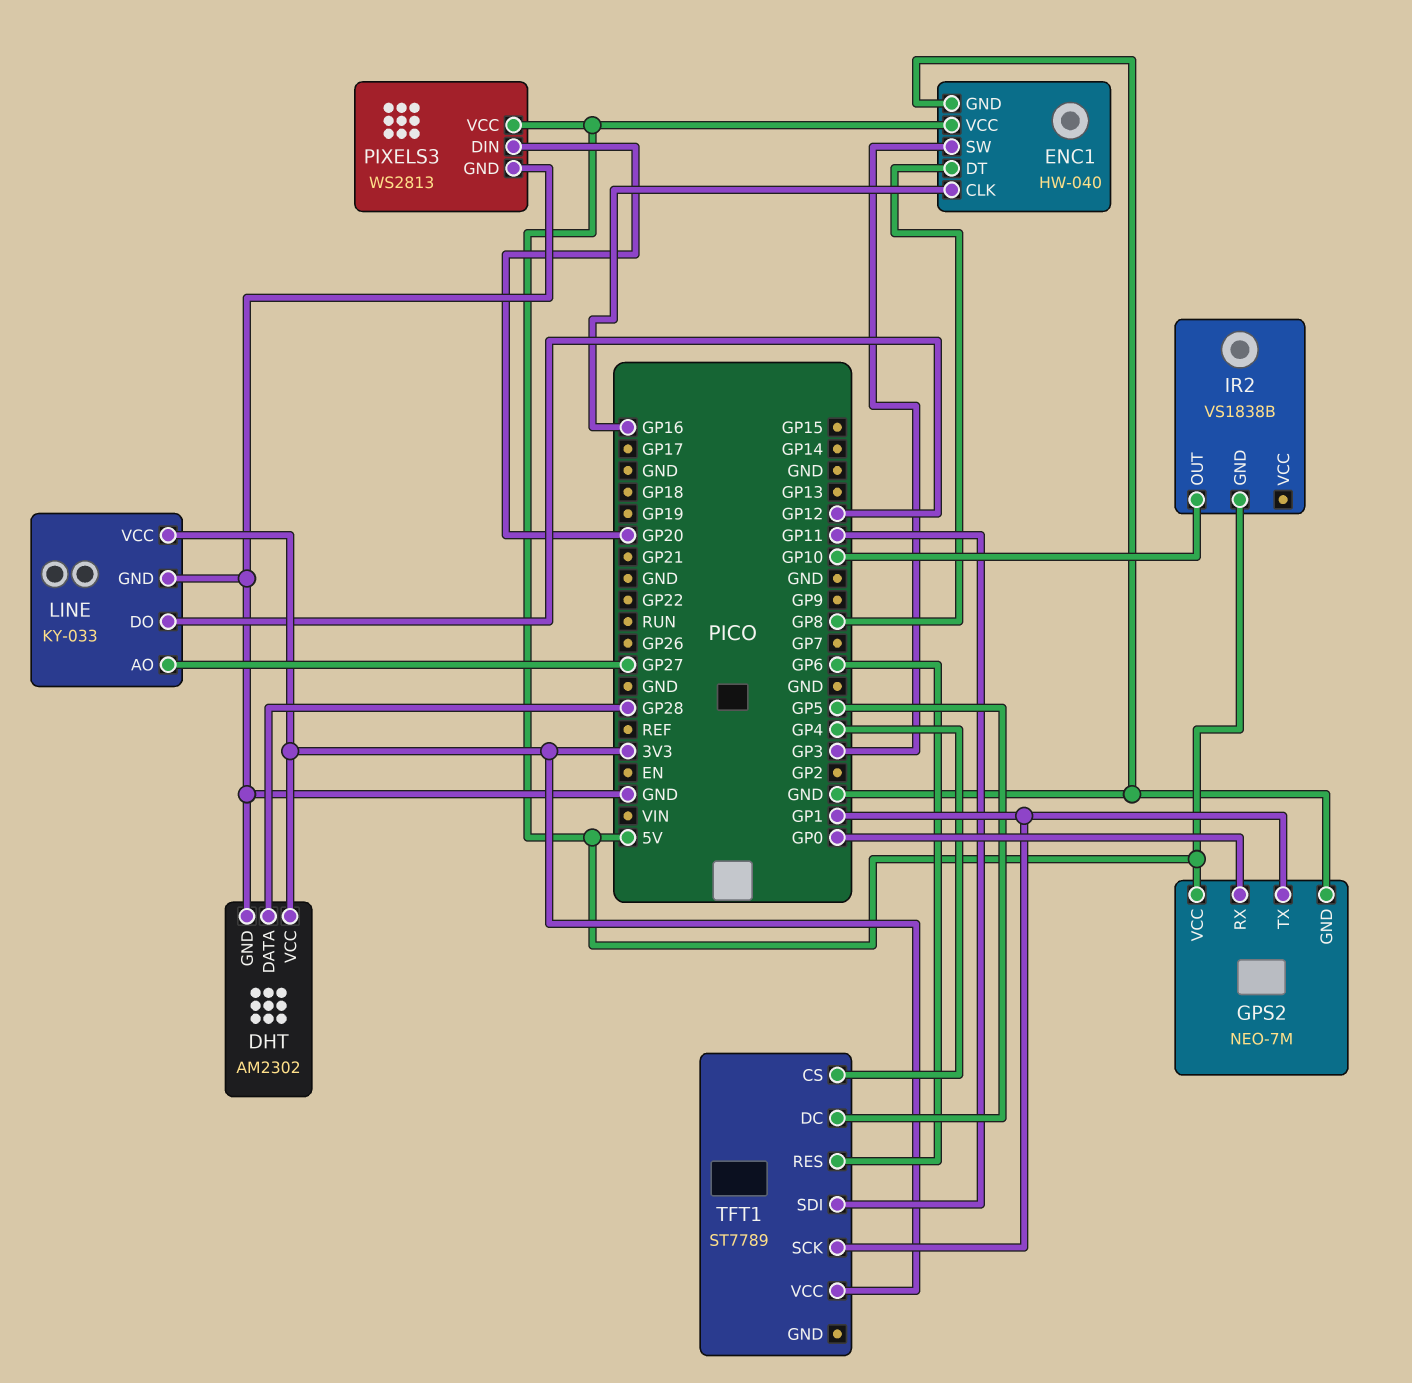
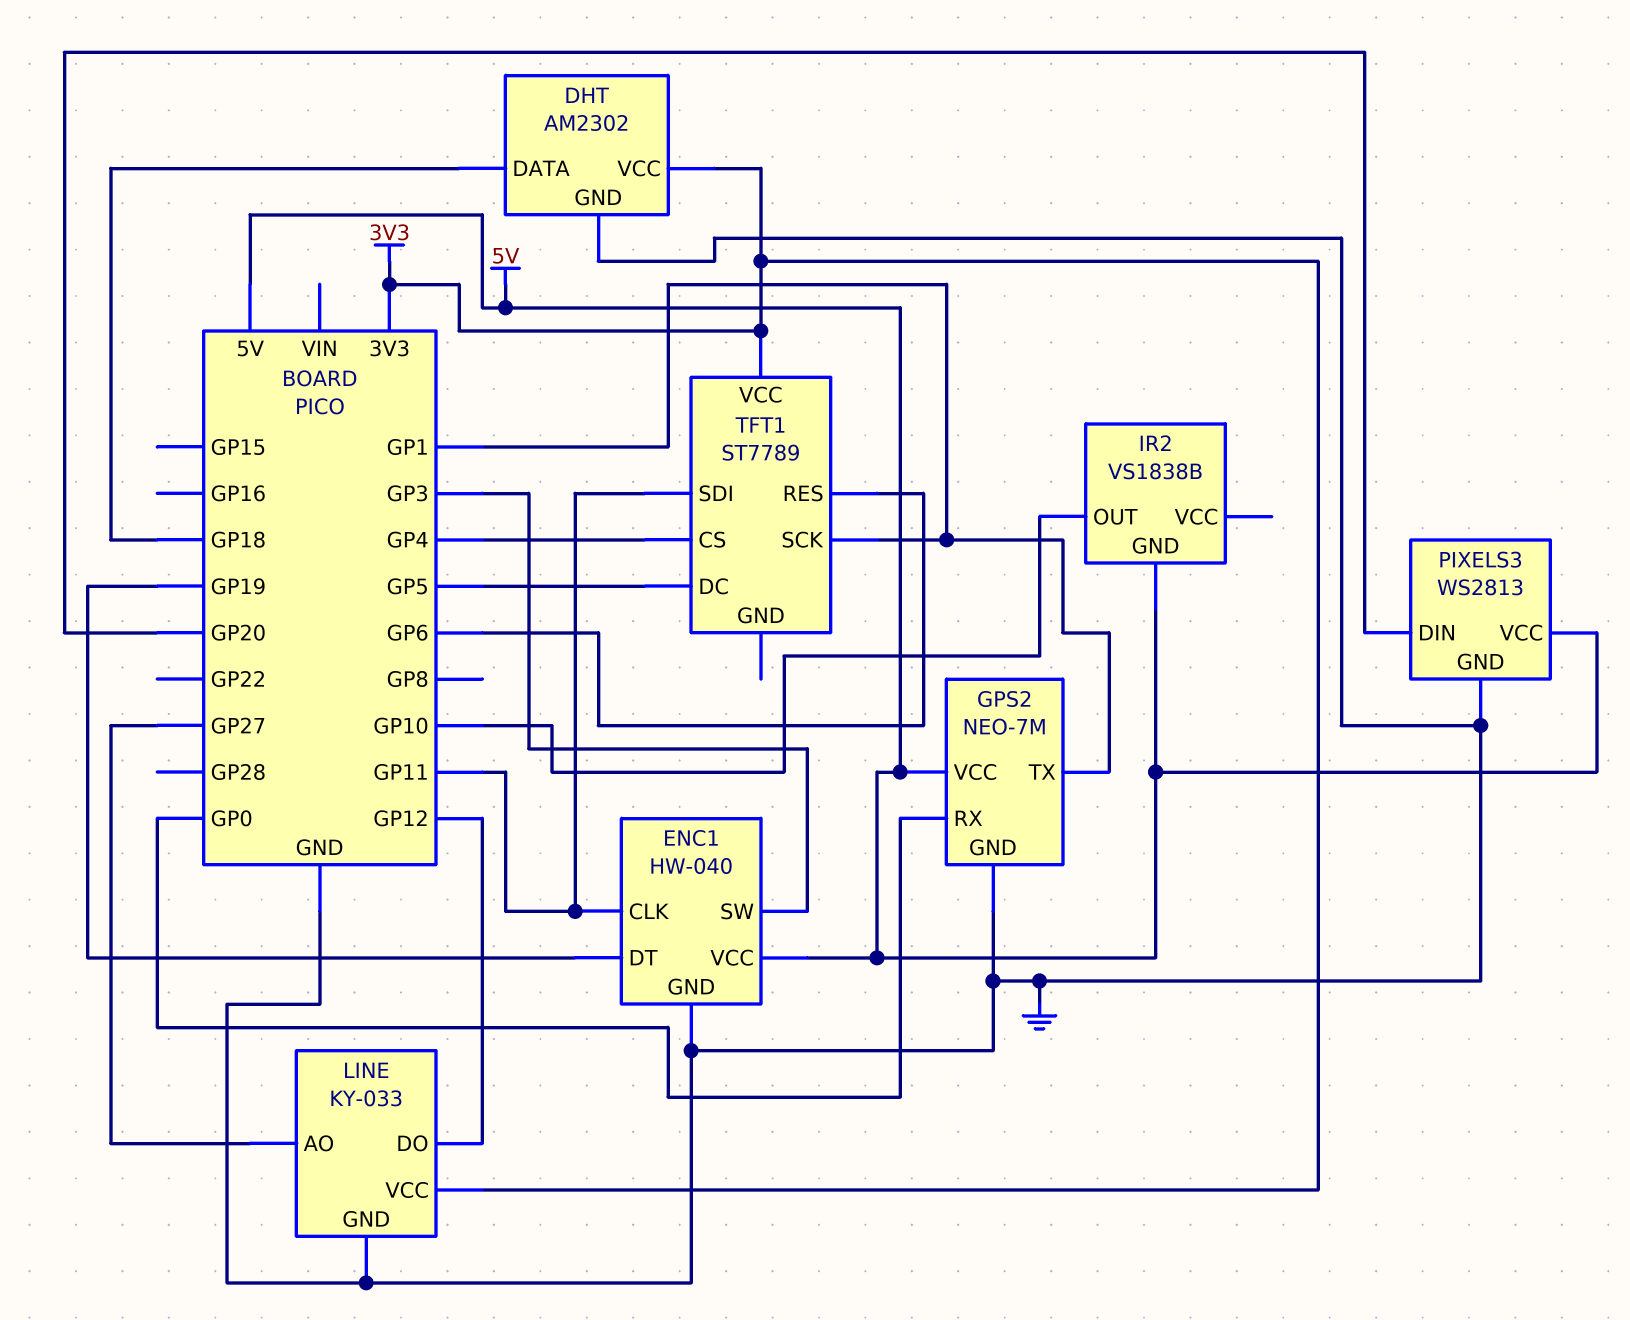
DHT pin DATA: GP28 -> GP18
ENC1 pin CLK: GP16 -> GP11
ENC1 pin DT: GP8 -> GP19

